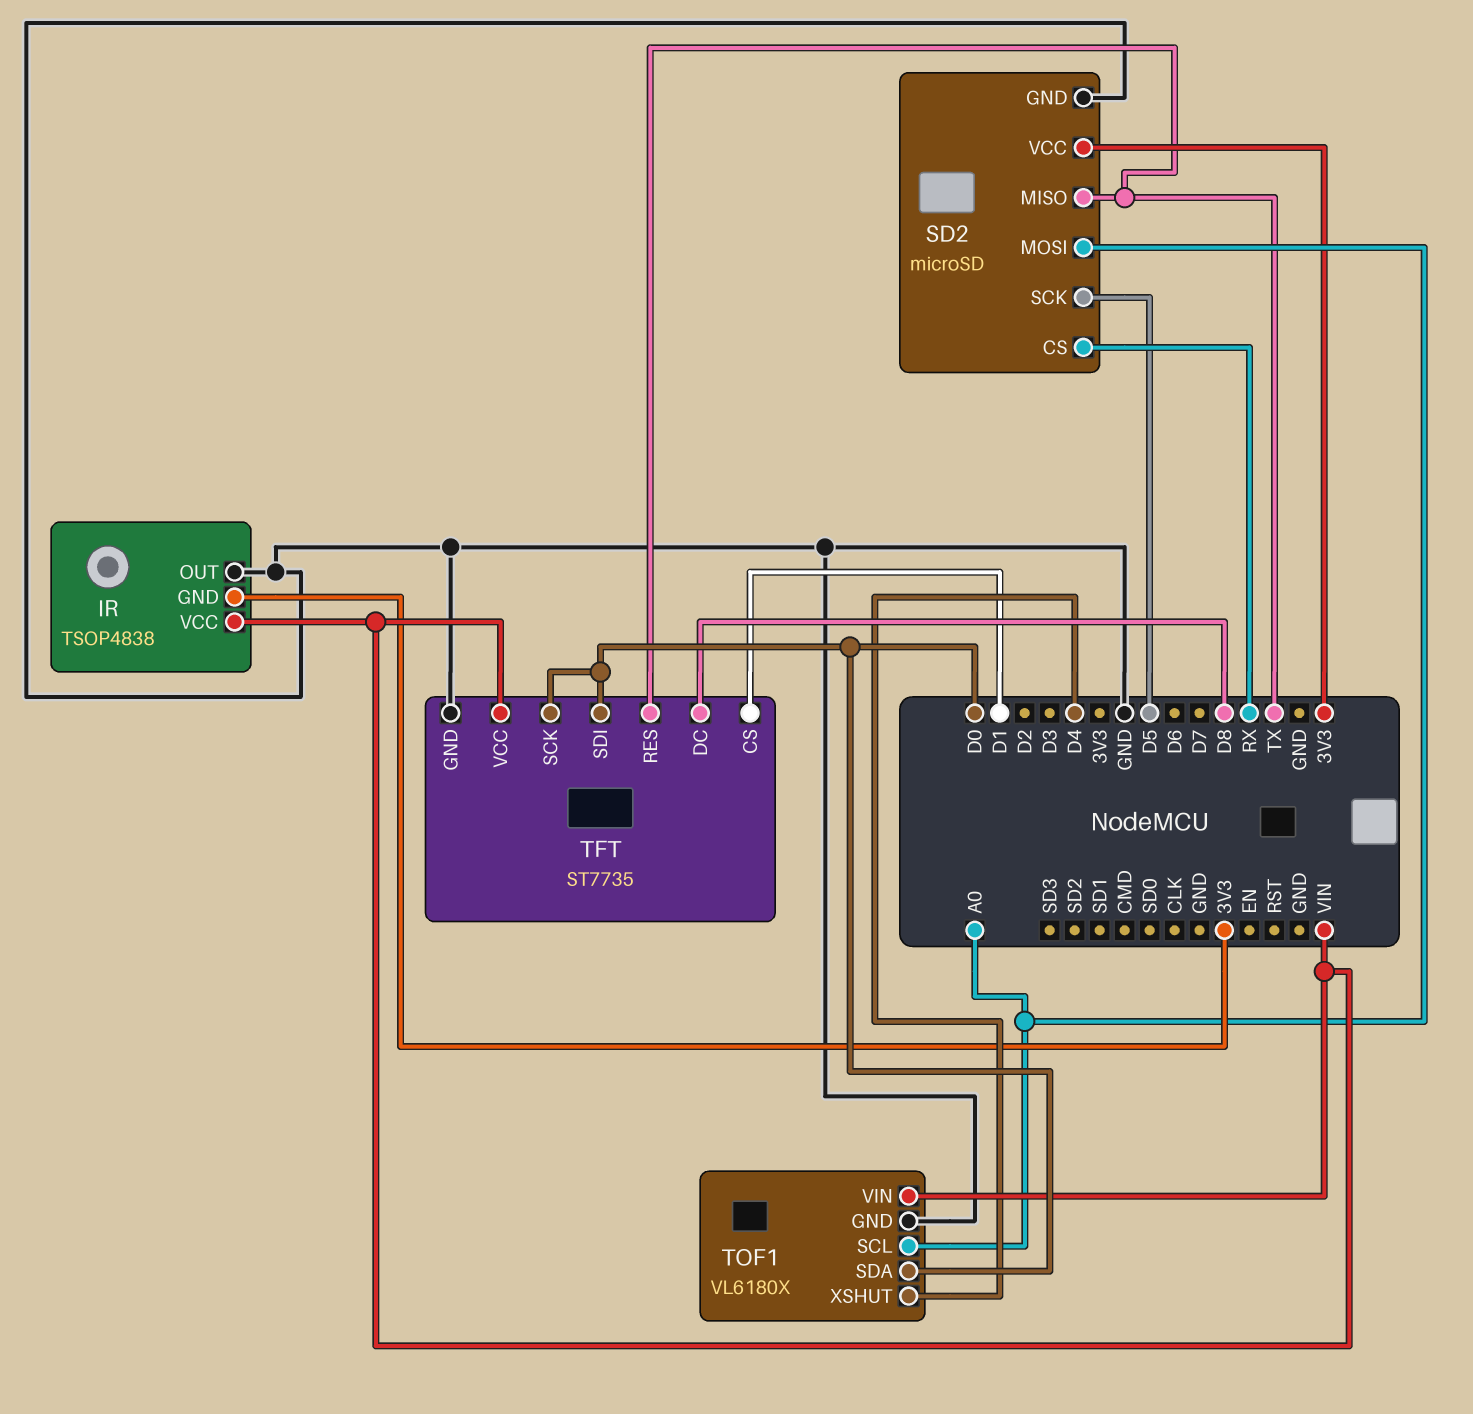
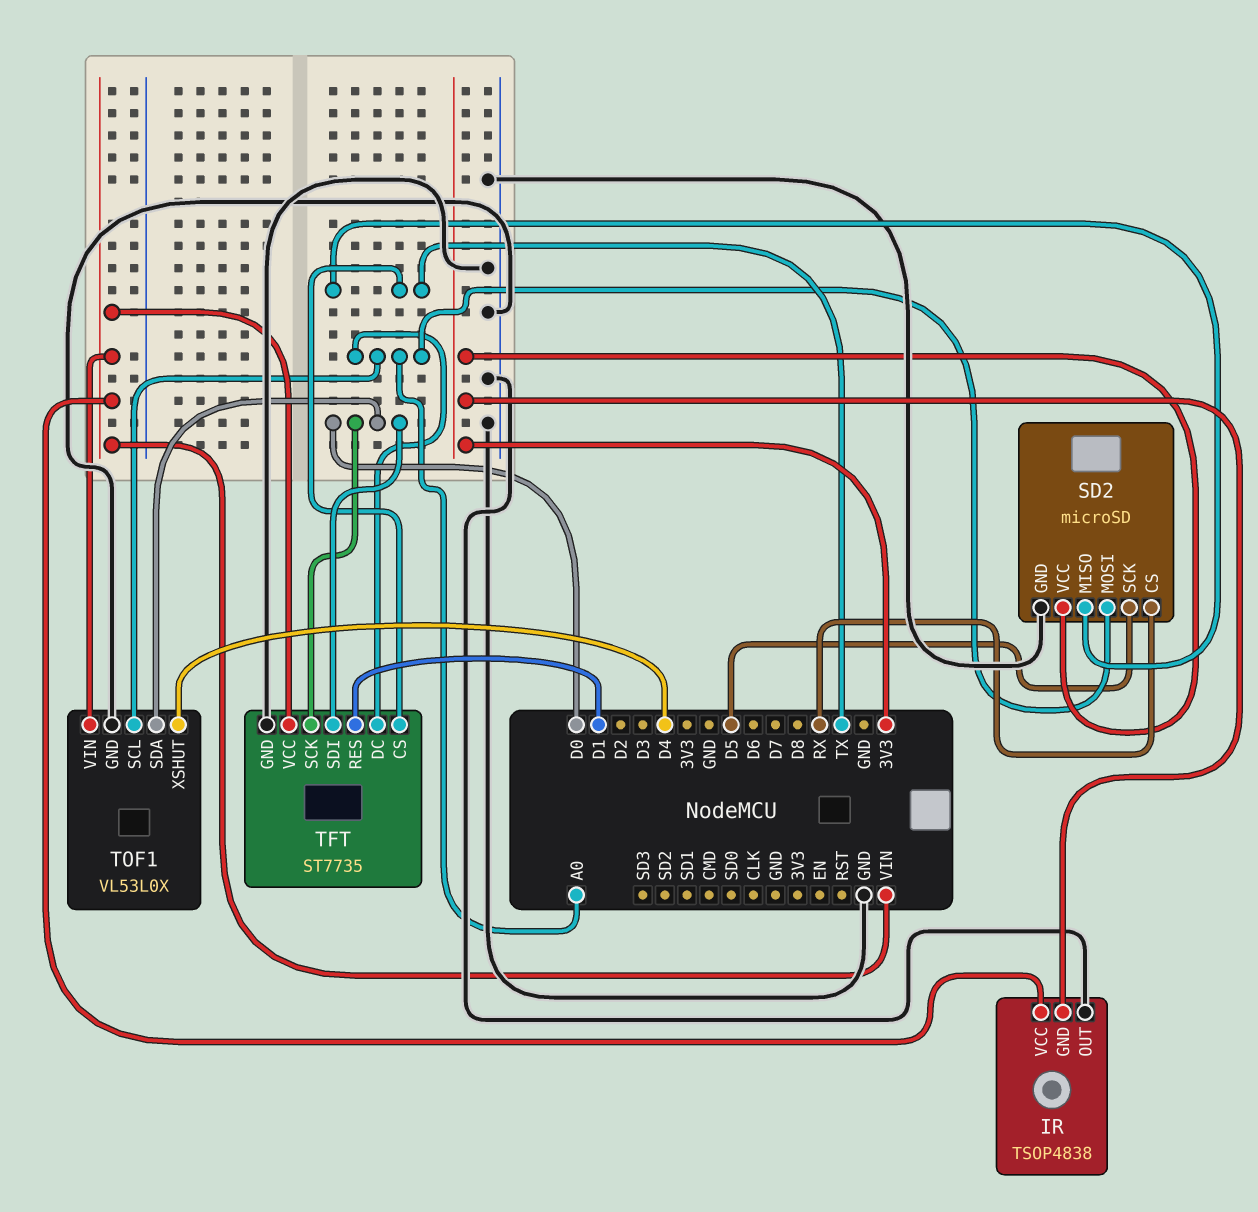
TFT pin CS: D1 -> TX
TFT pin DC: D8 -> A0
TFT pin RES: TX -> D1
TOF1: VL6180X -> VL53L0X

